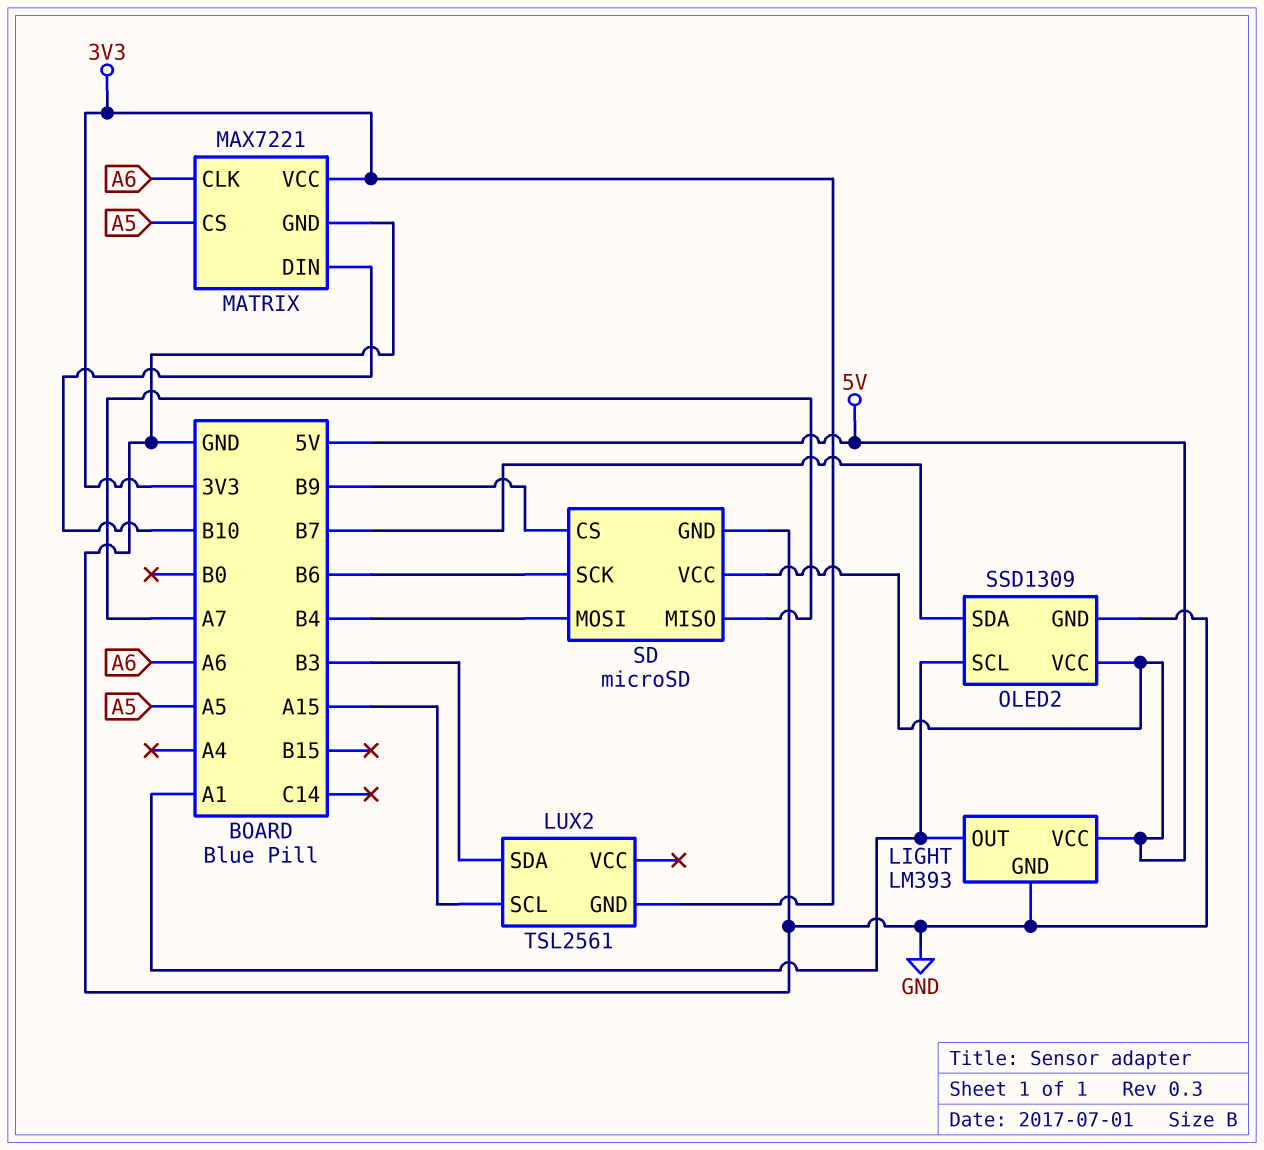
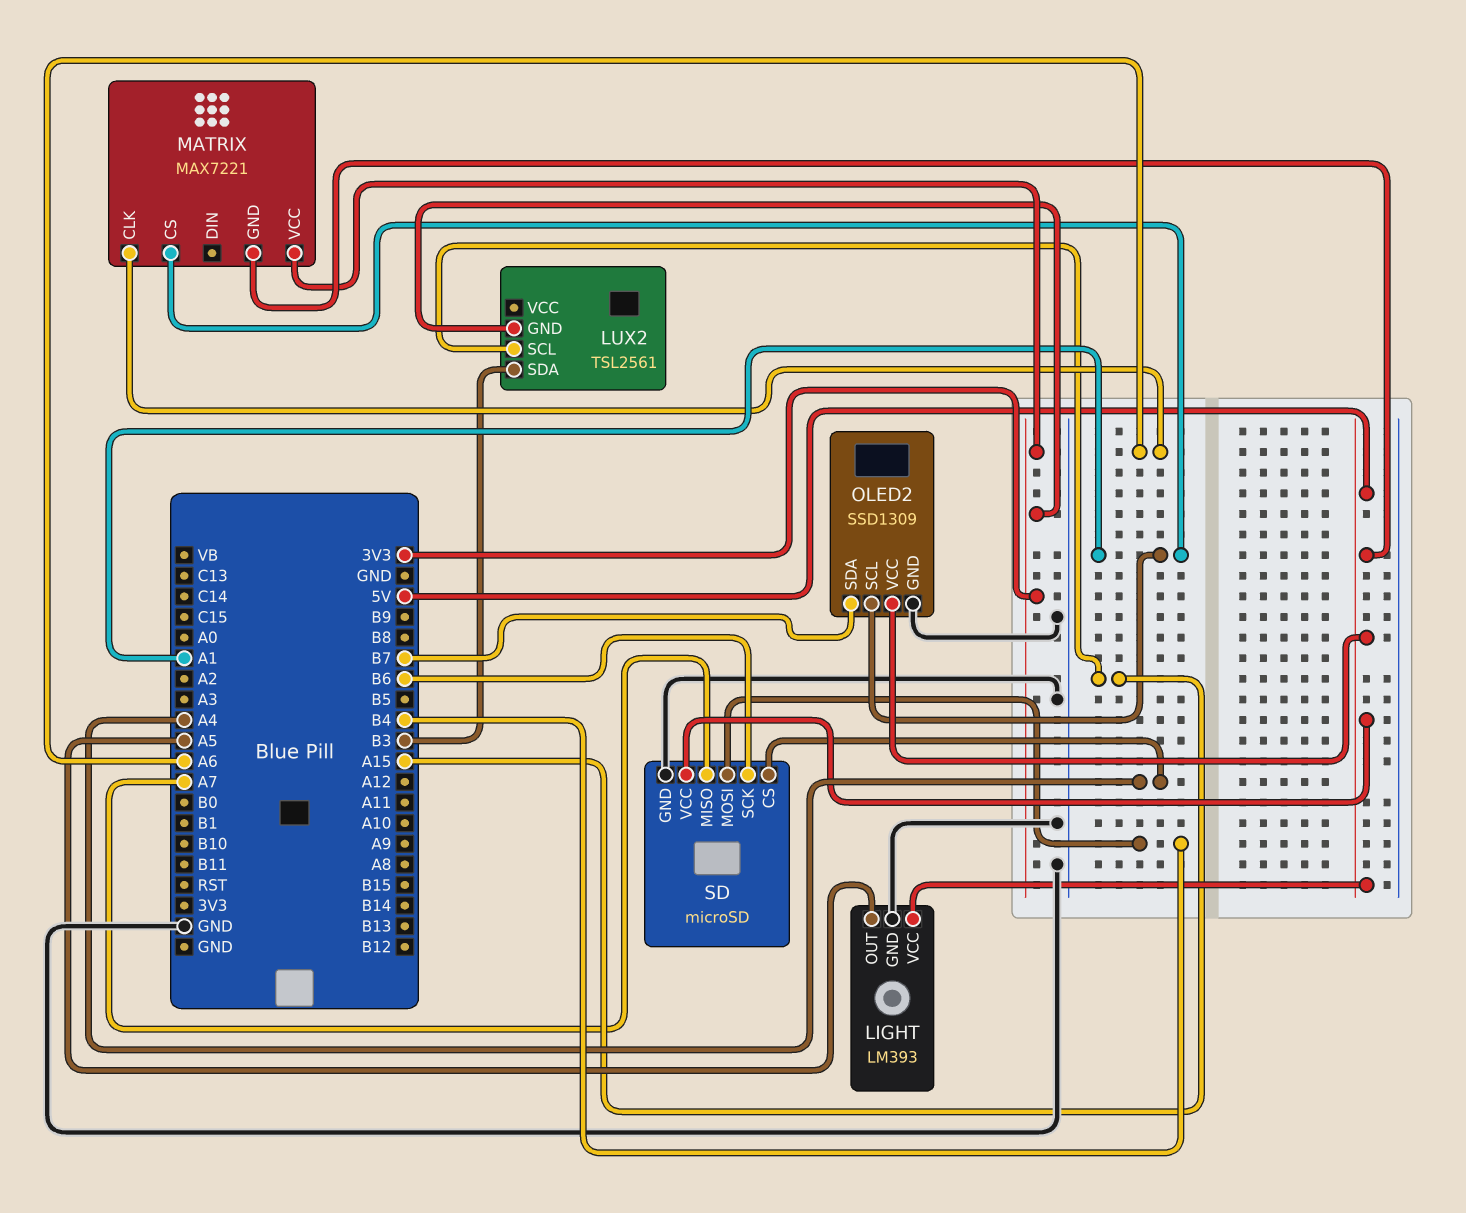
LIGHT pin OUT: A1 -> A5
MATRIX pin CS: A5 -> A1
MATRIX pin DIN: B10 -> none
MATRIX pin GND: GND -> 5V
SD pin CS: B9 -> A4

